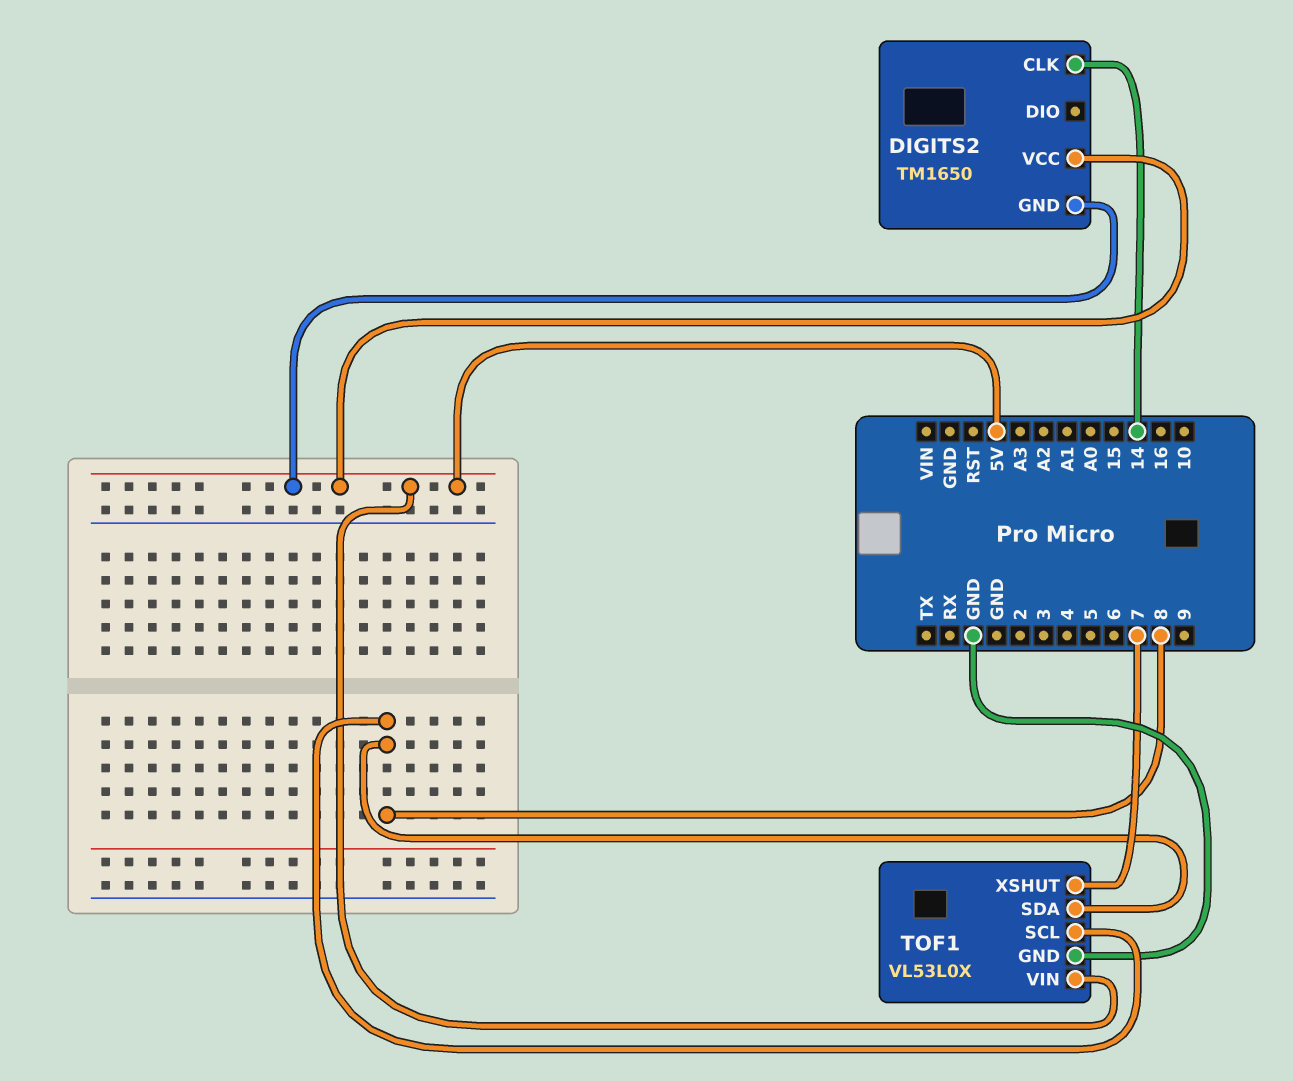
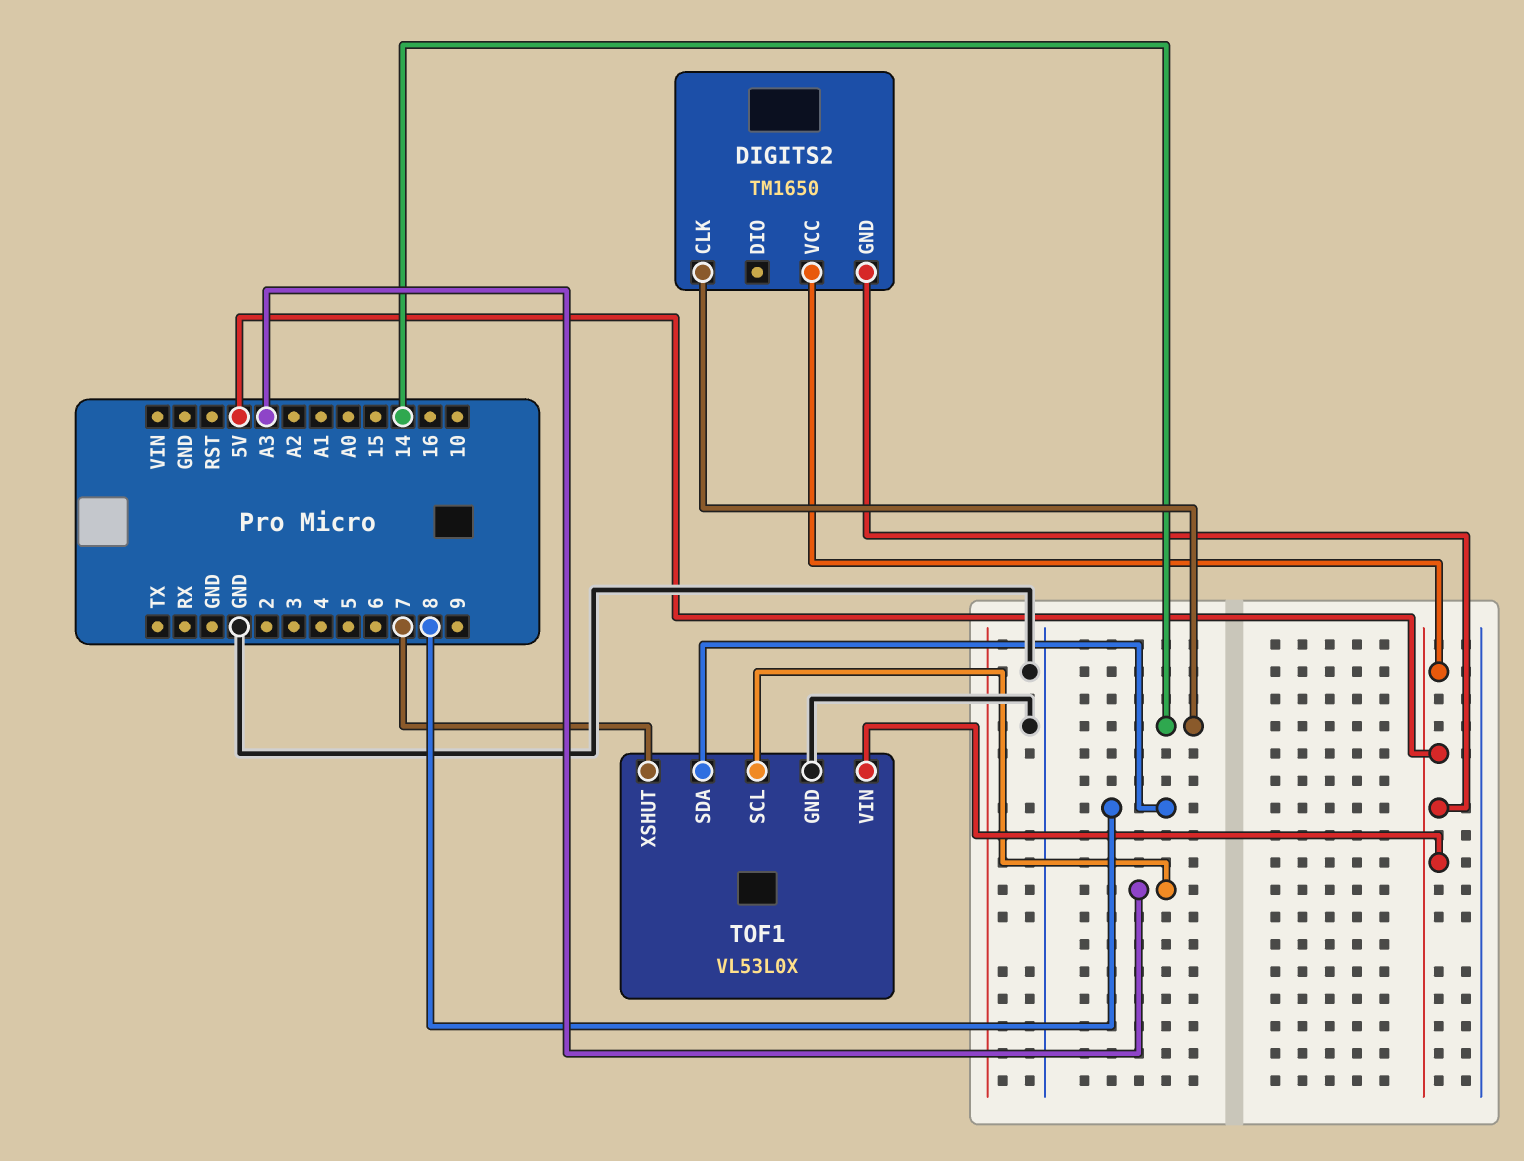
TOF1 pin SCL: 8 -> A3

